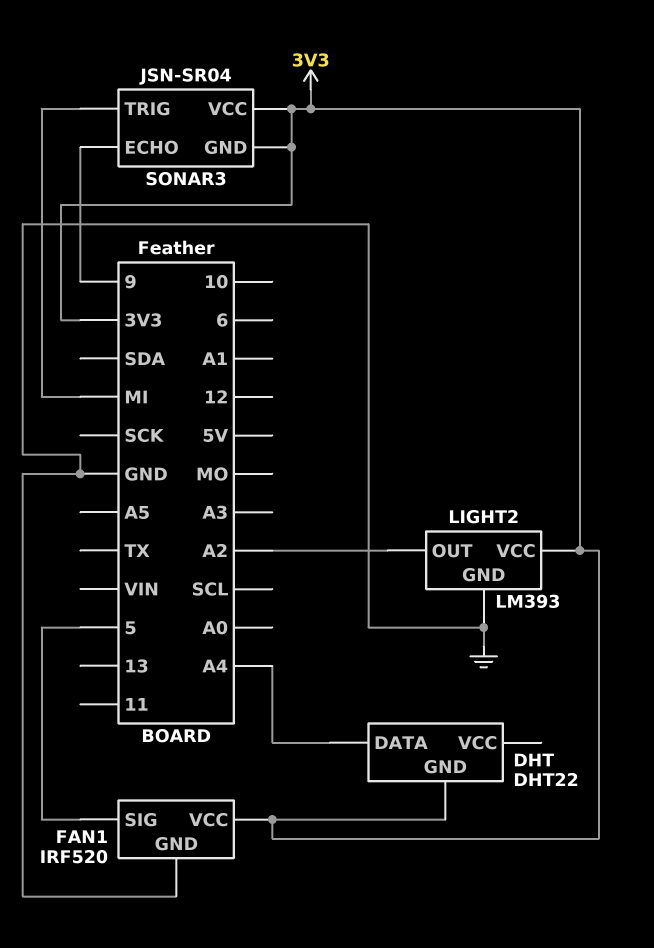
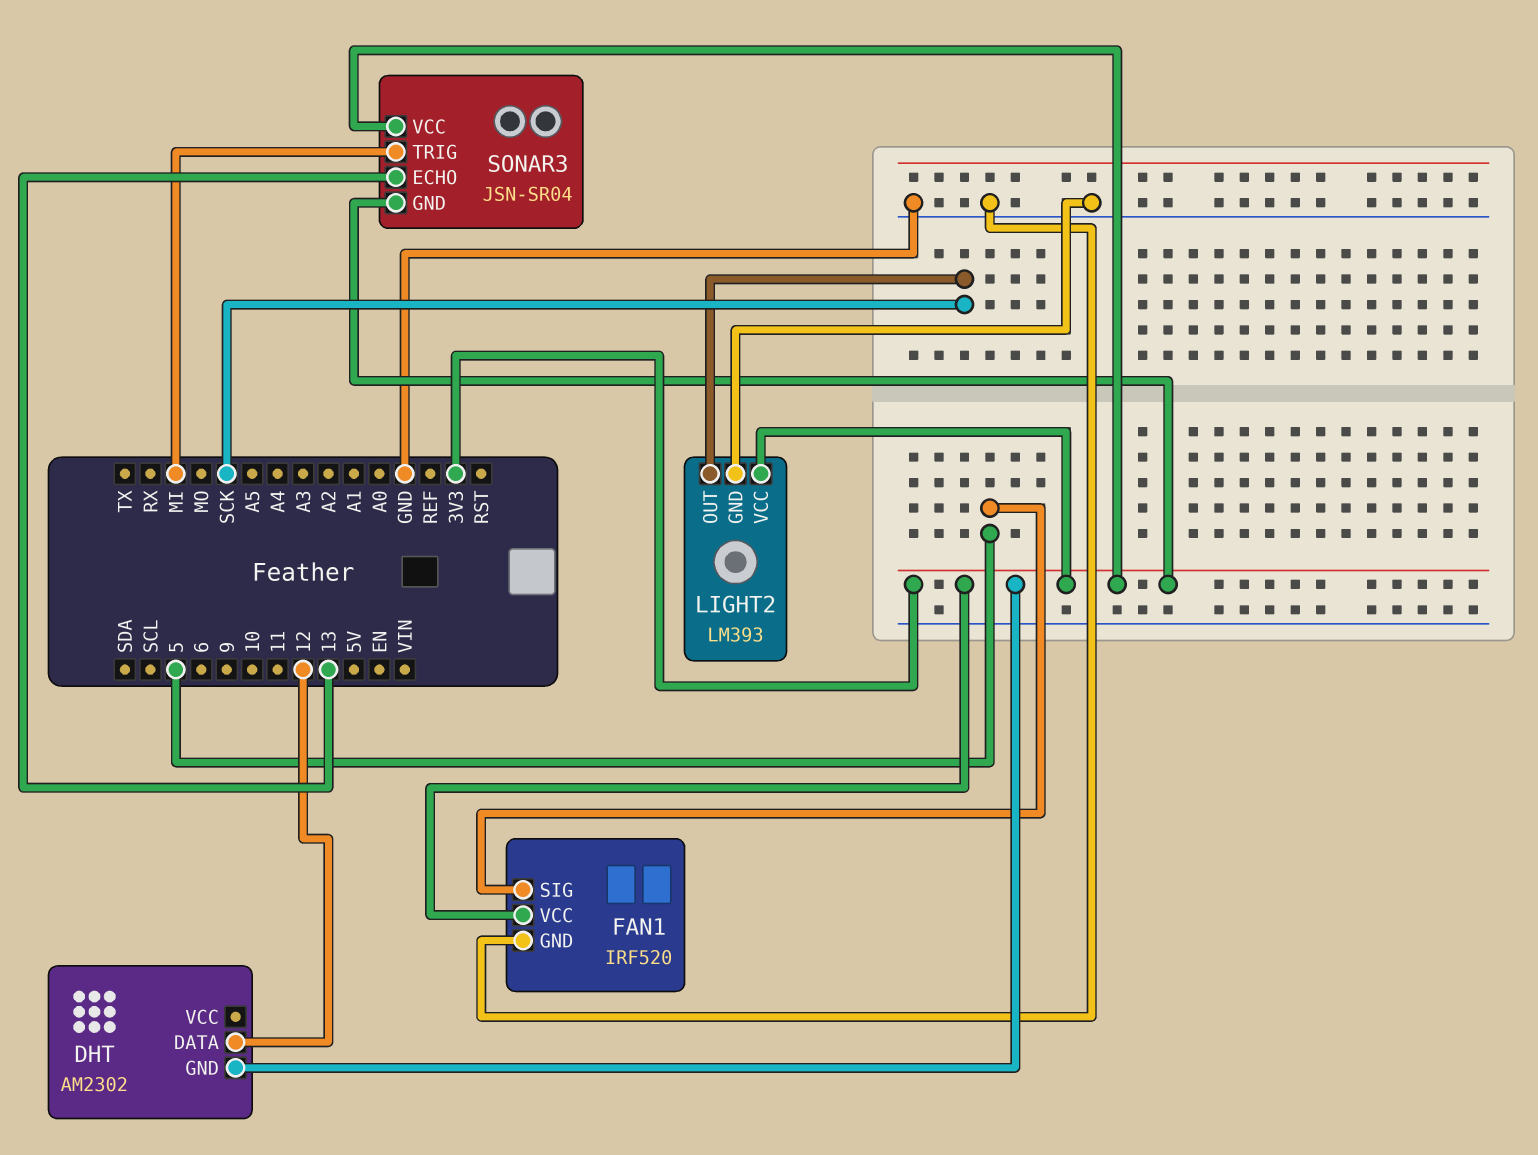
DHT: DHT22 -> AM2302
DHT pin DATA: A4 -> 12
LIGHT2 pin OUT: A2 -> SCK
SONAR3 pin ECHO: 9 -> 13

